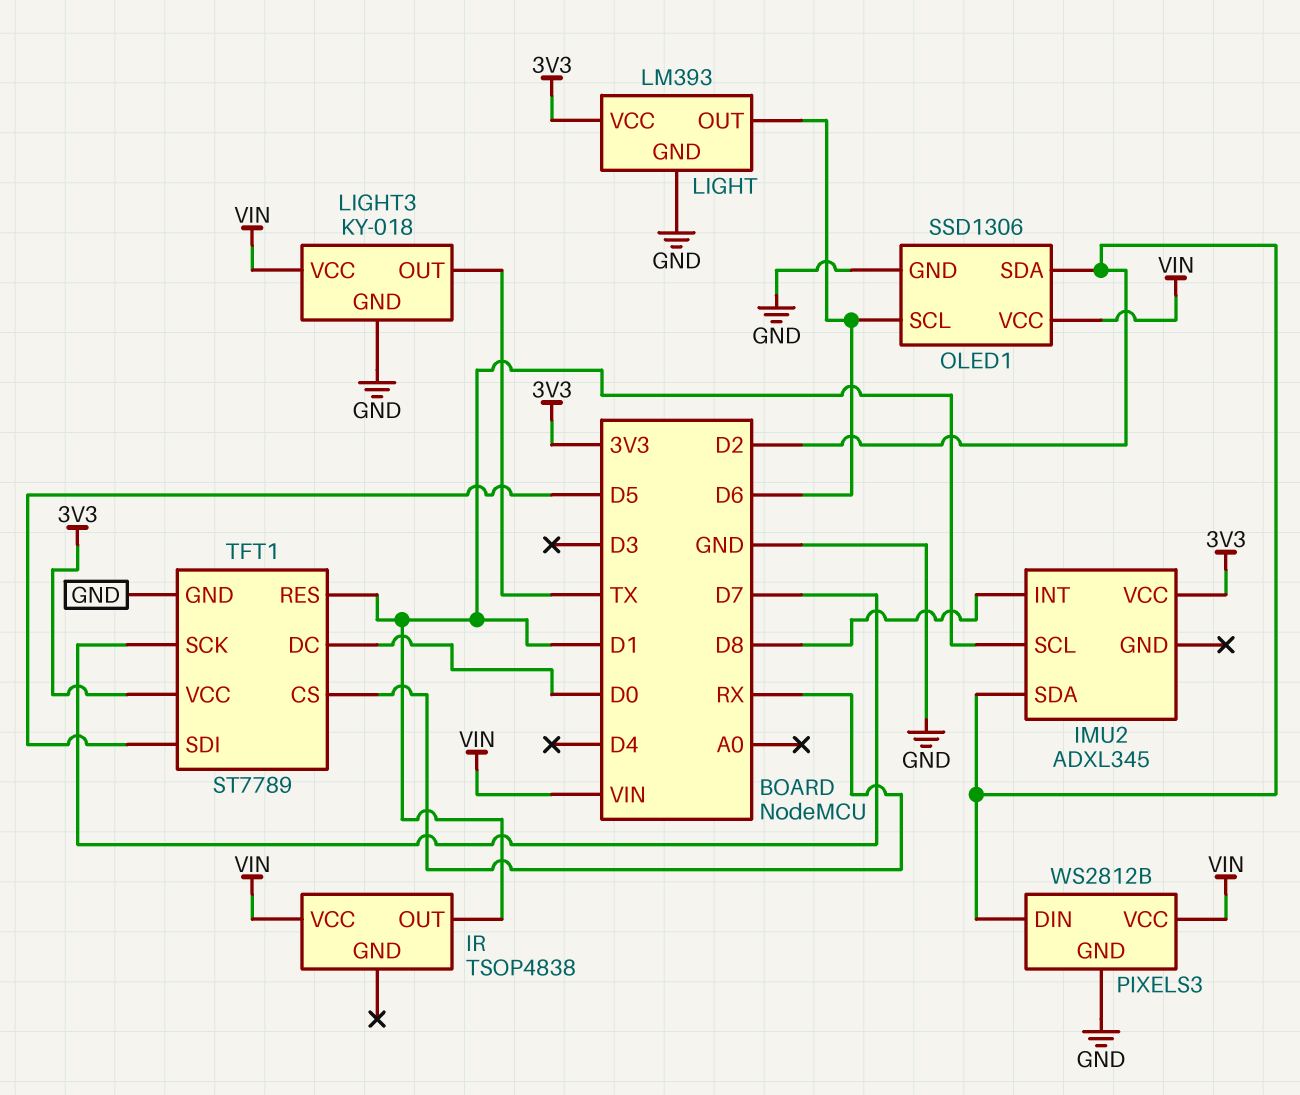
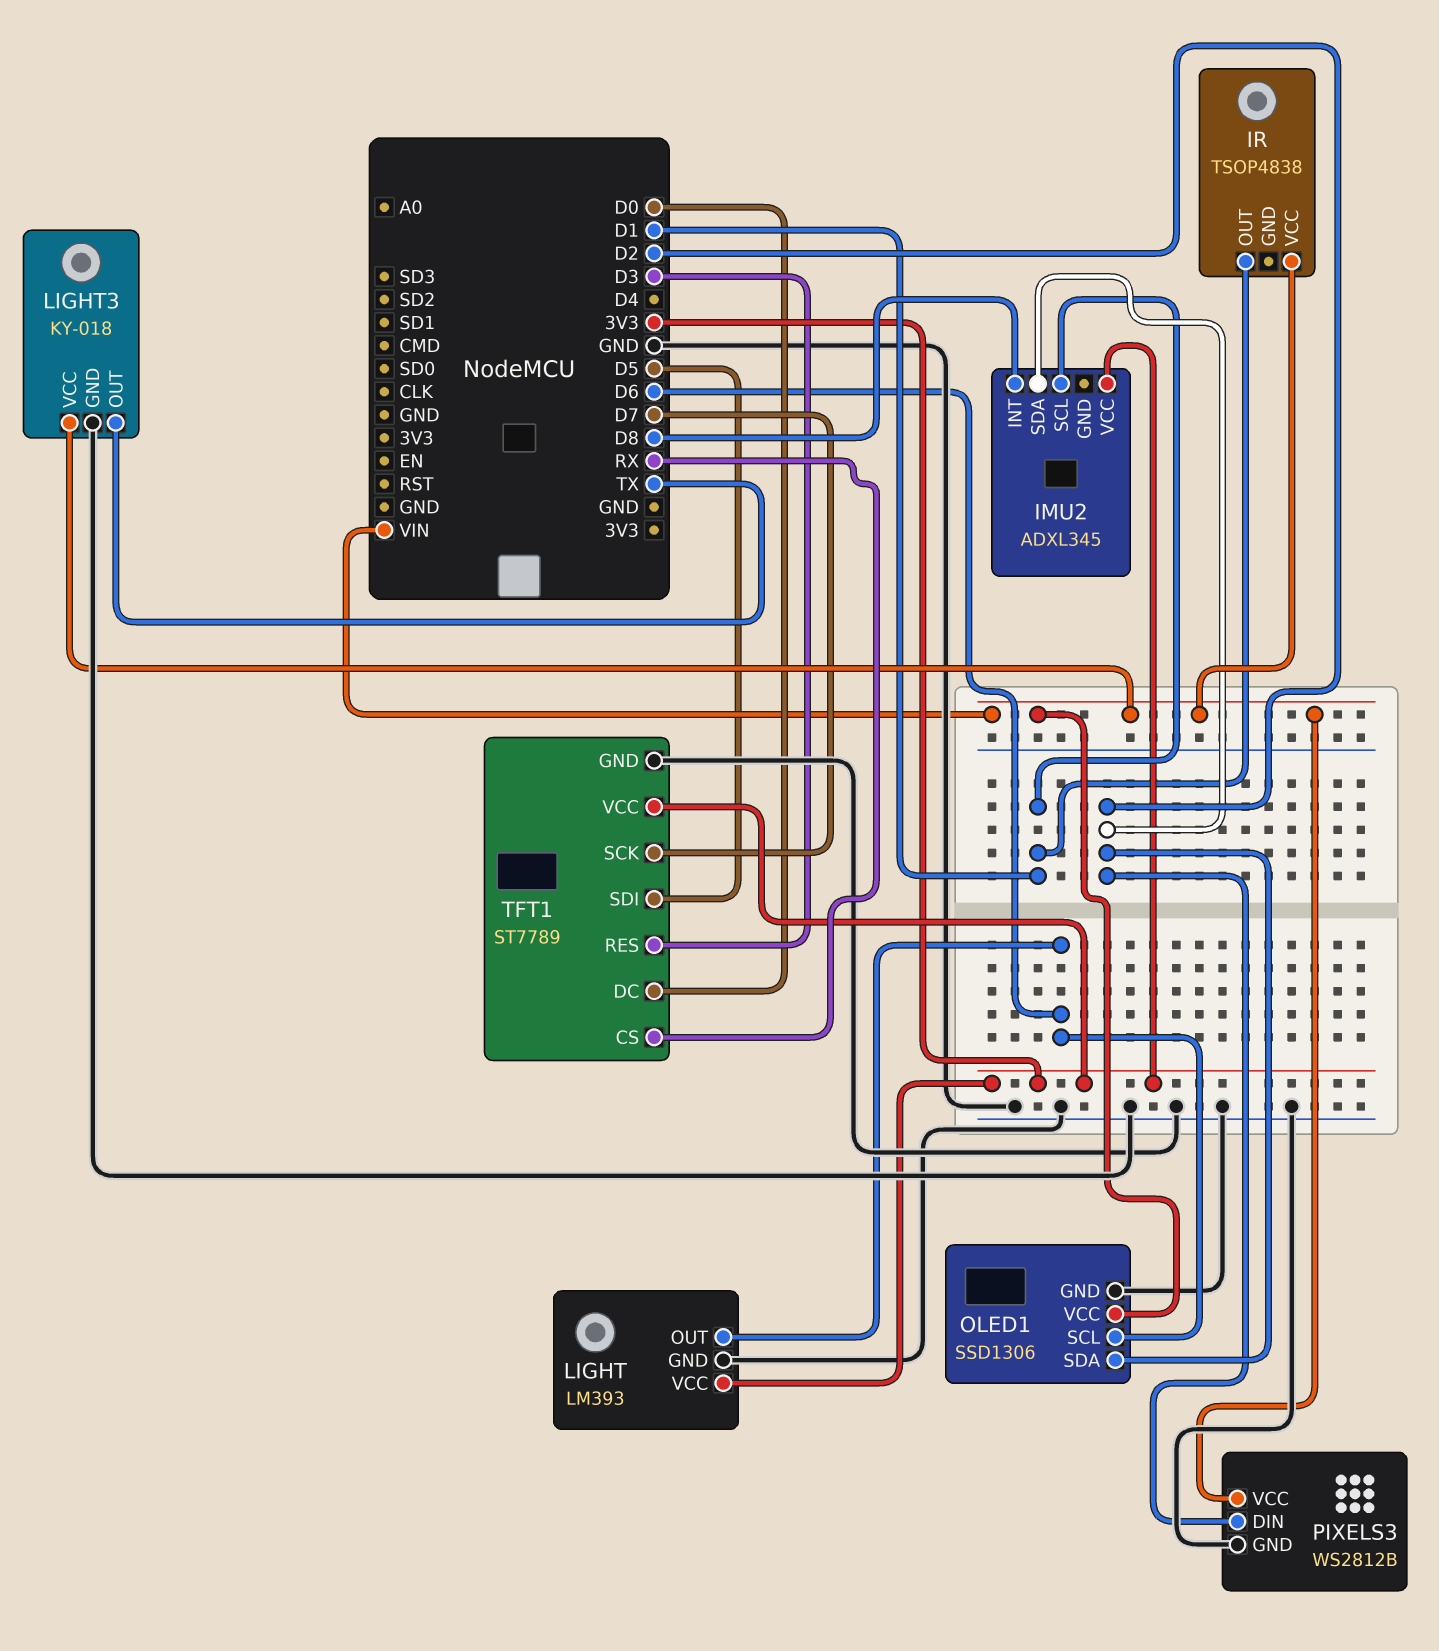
TFT1 pin RES: D1 -> D3

